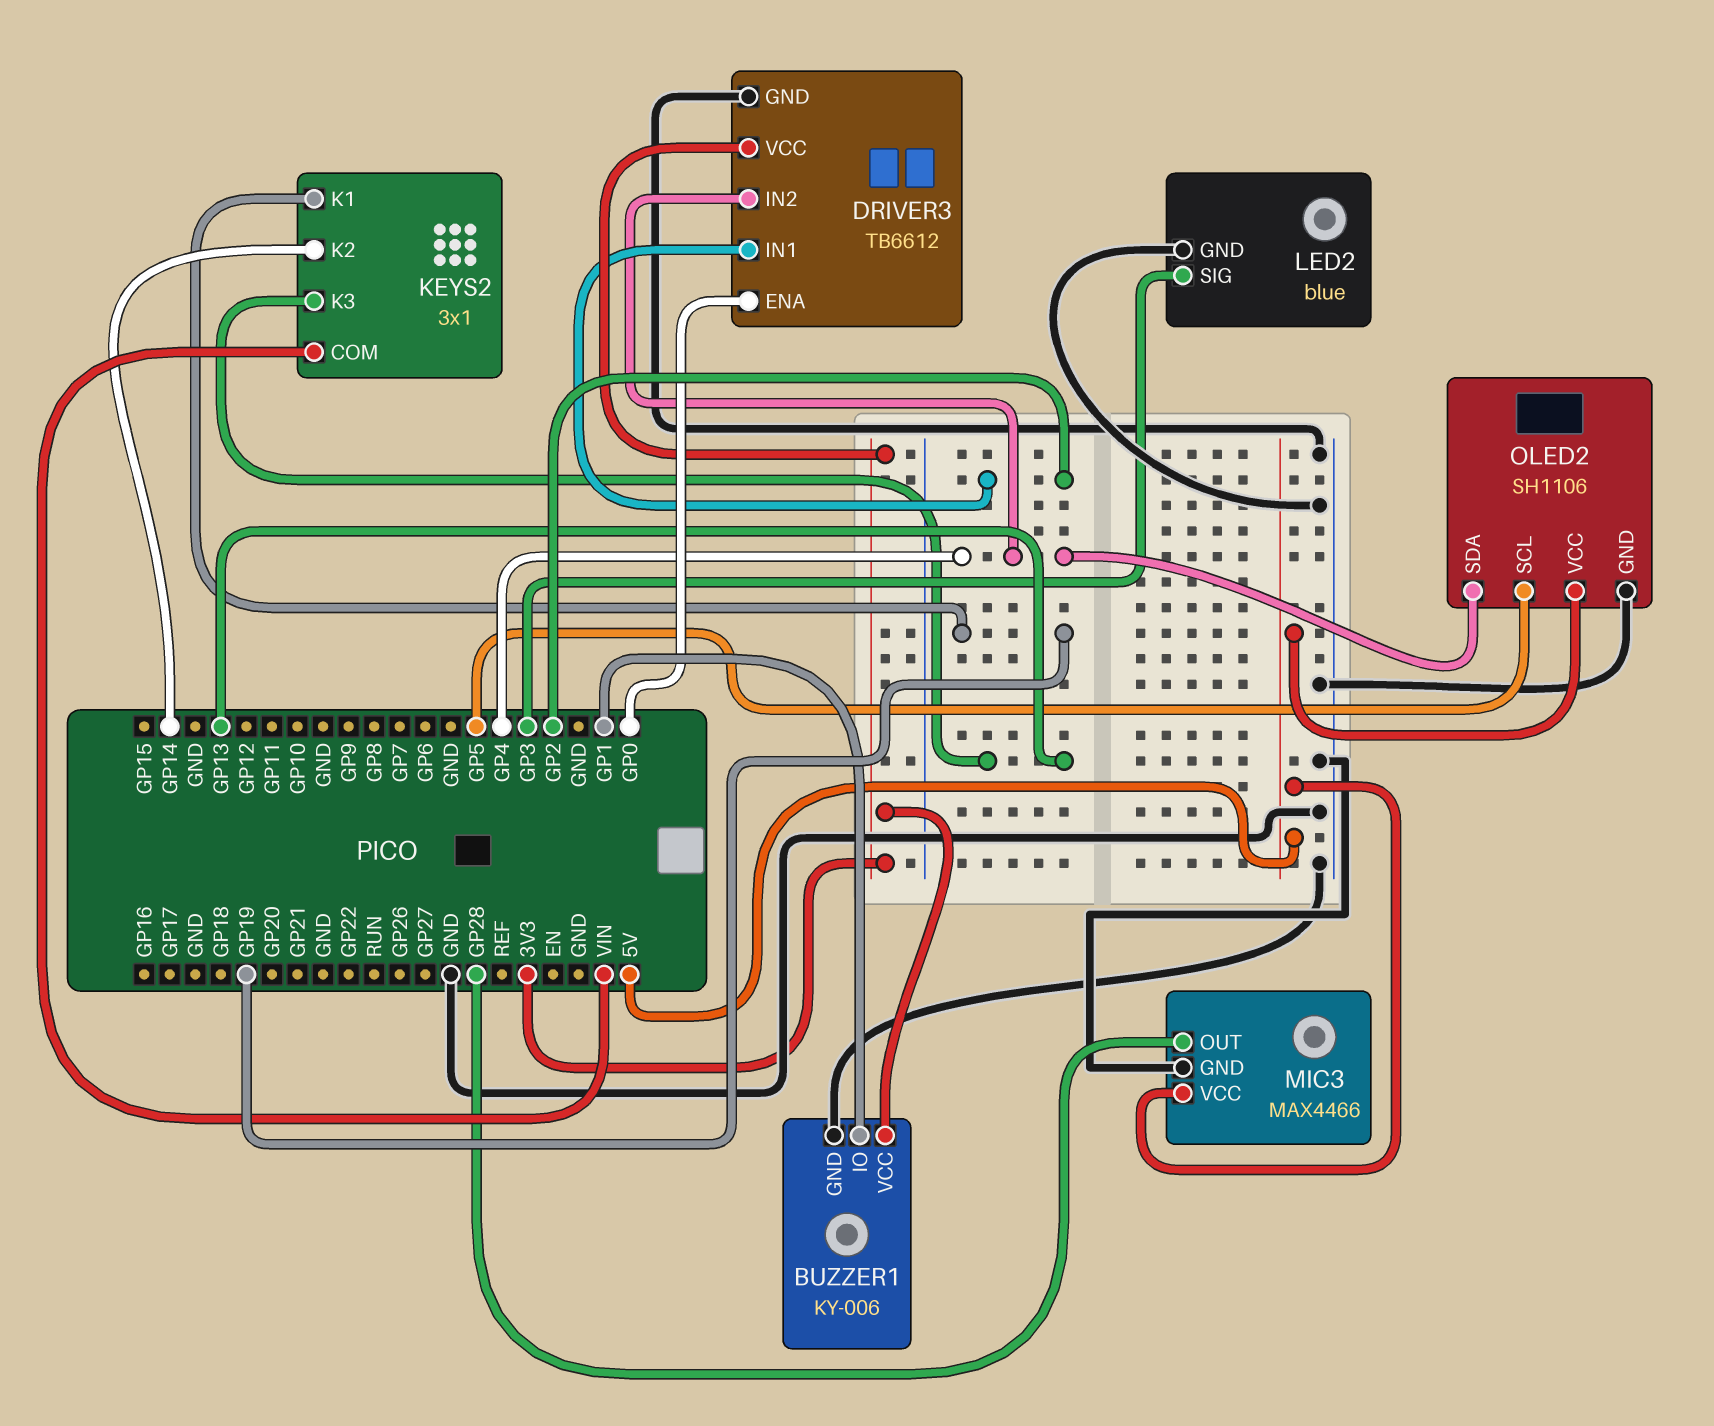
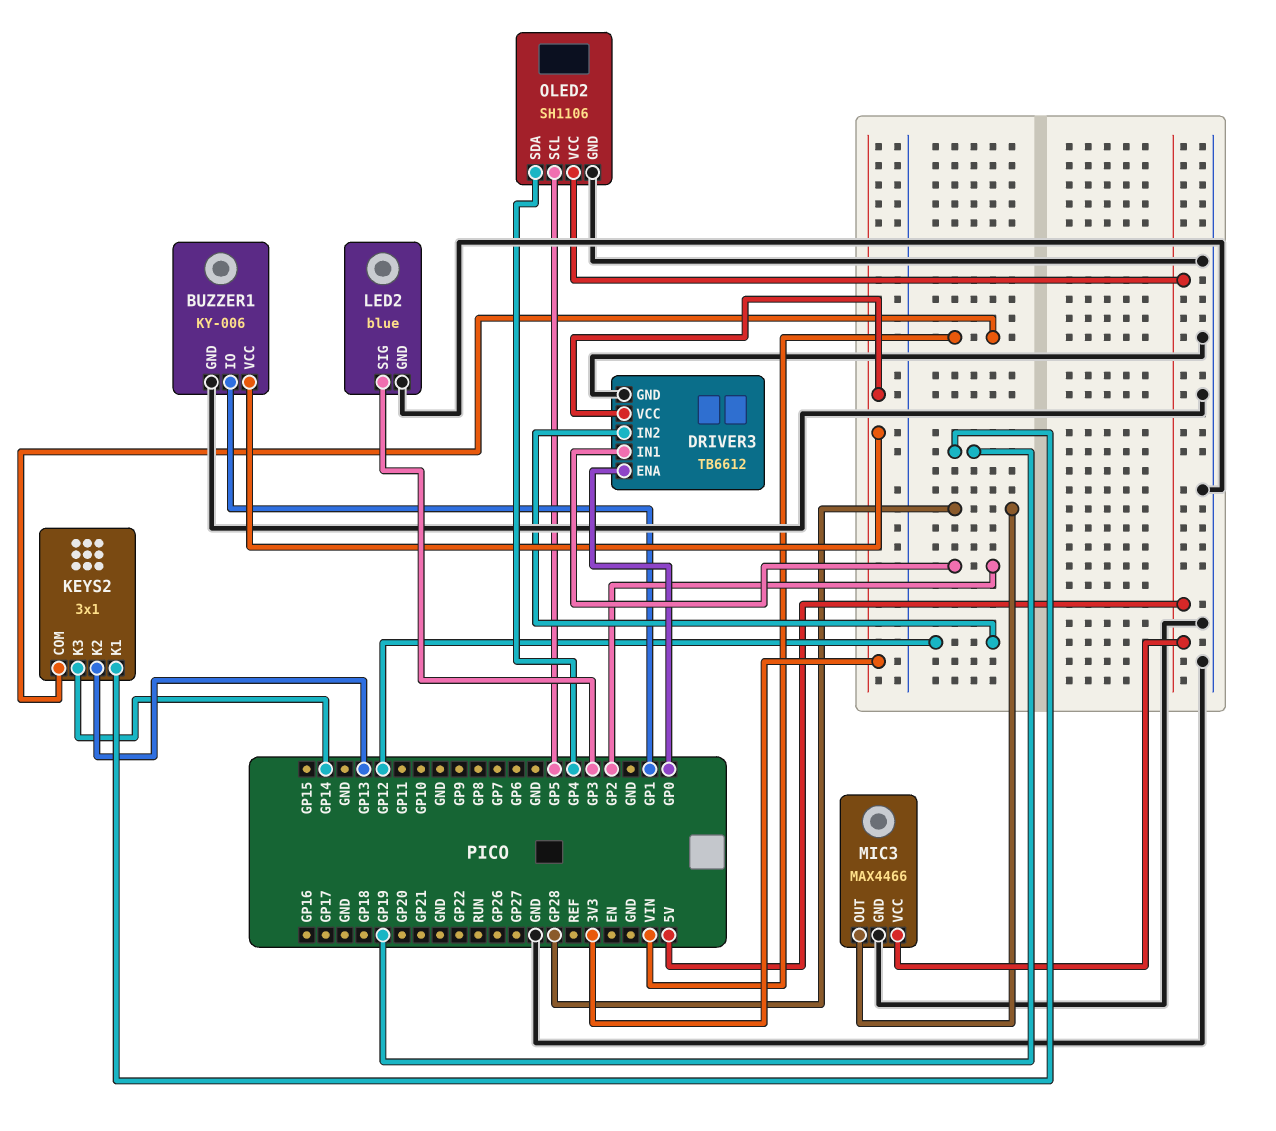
DRIVER3 pin IN2: GP4 -> GP12
KEYS2 pin K2: GP14 -> GP13
KEYS2 pin K3: GP13 -> GP14

